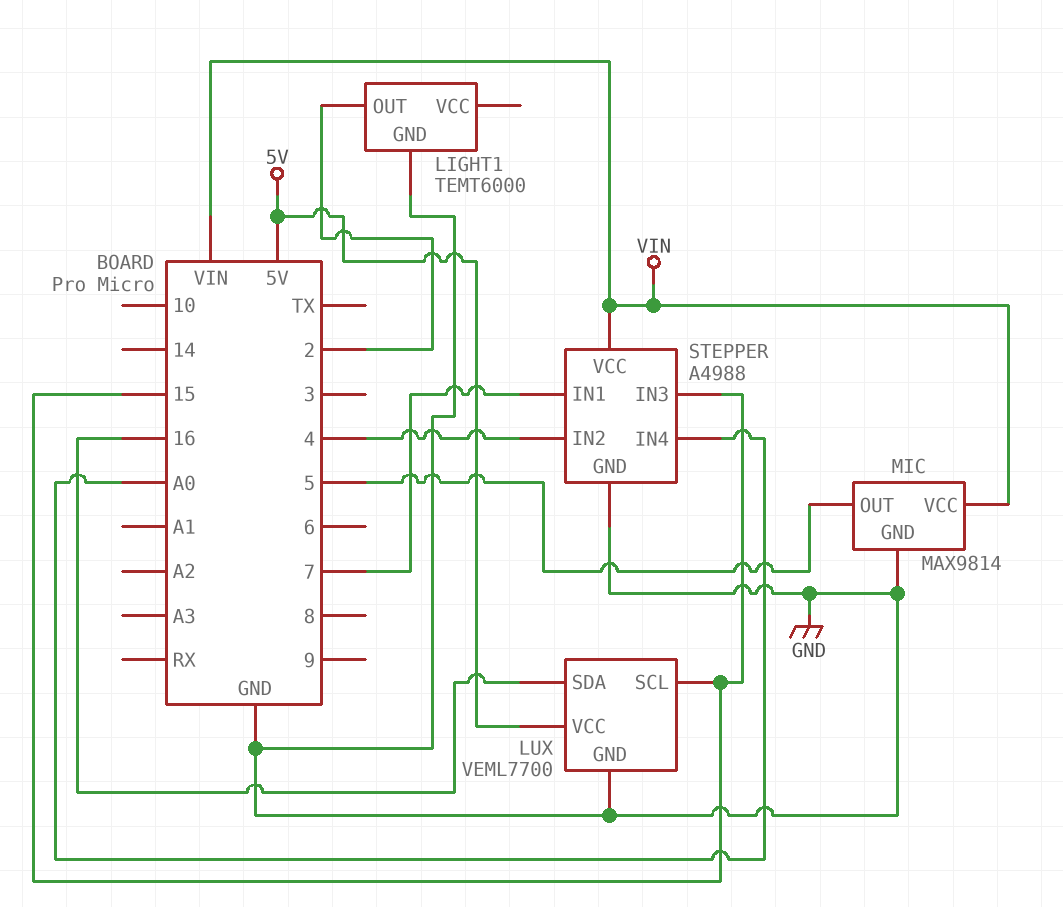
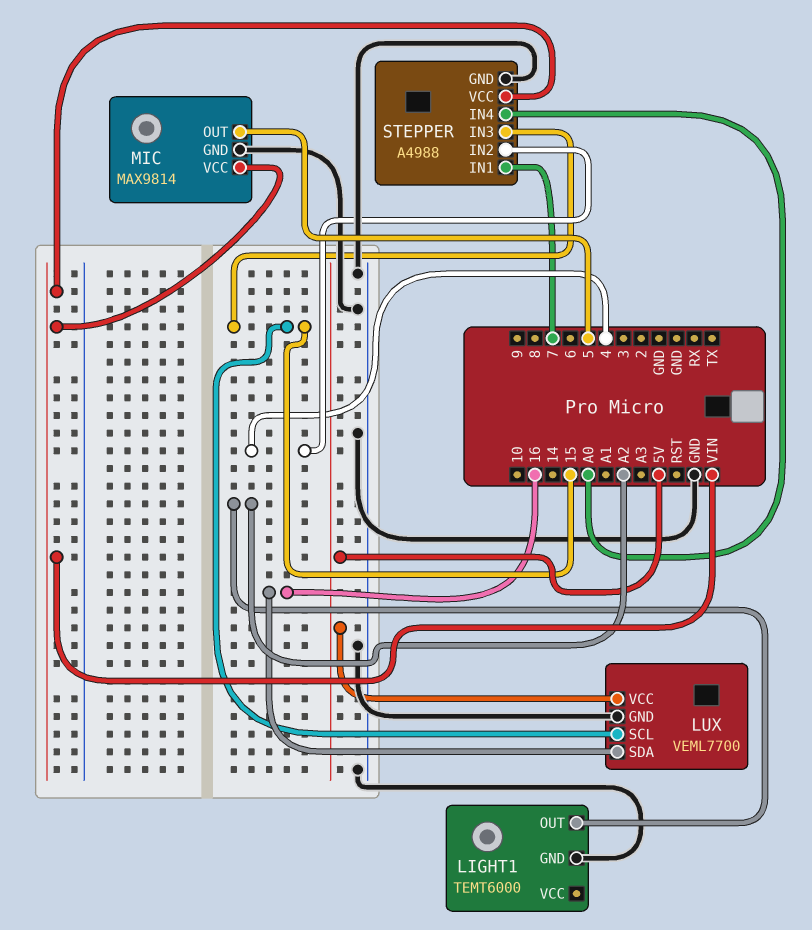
LIGHT1 pin OUT: 2 -> A2

